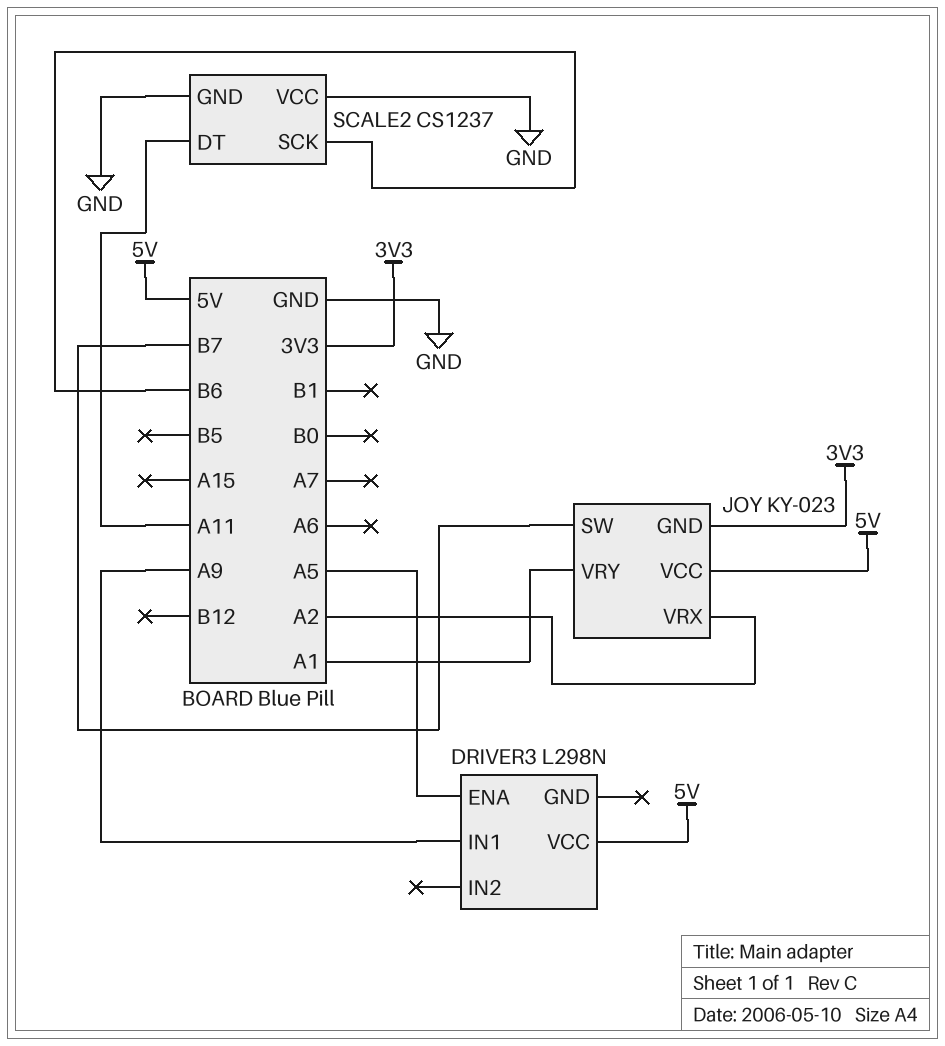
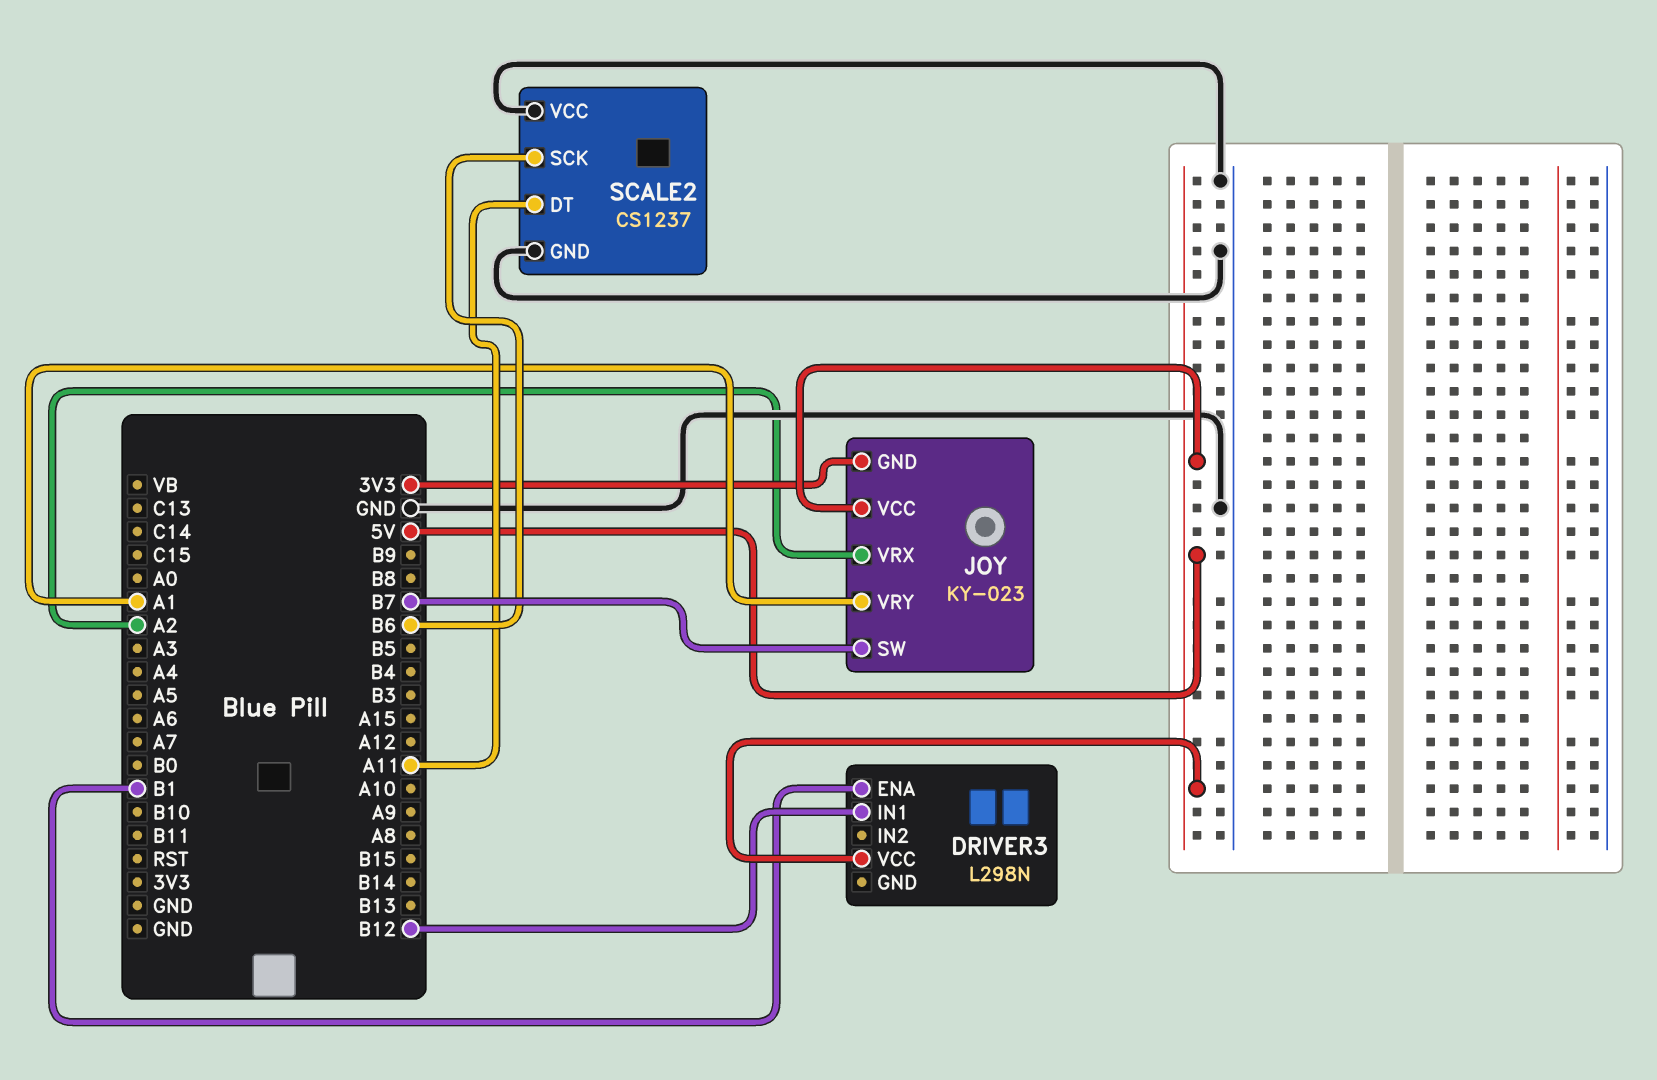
DRIVER3 pin ENA: A5 -> B1
DRIVER3 pin IN1: A9 -> B12

